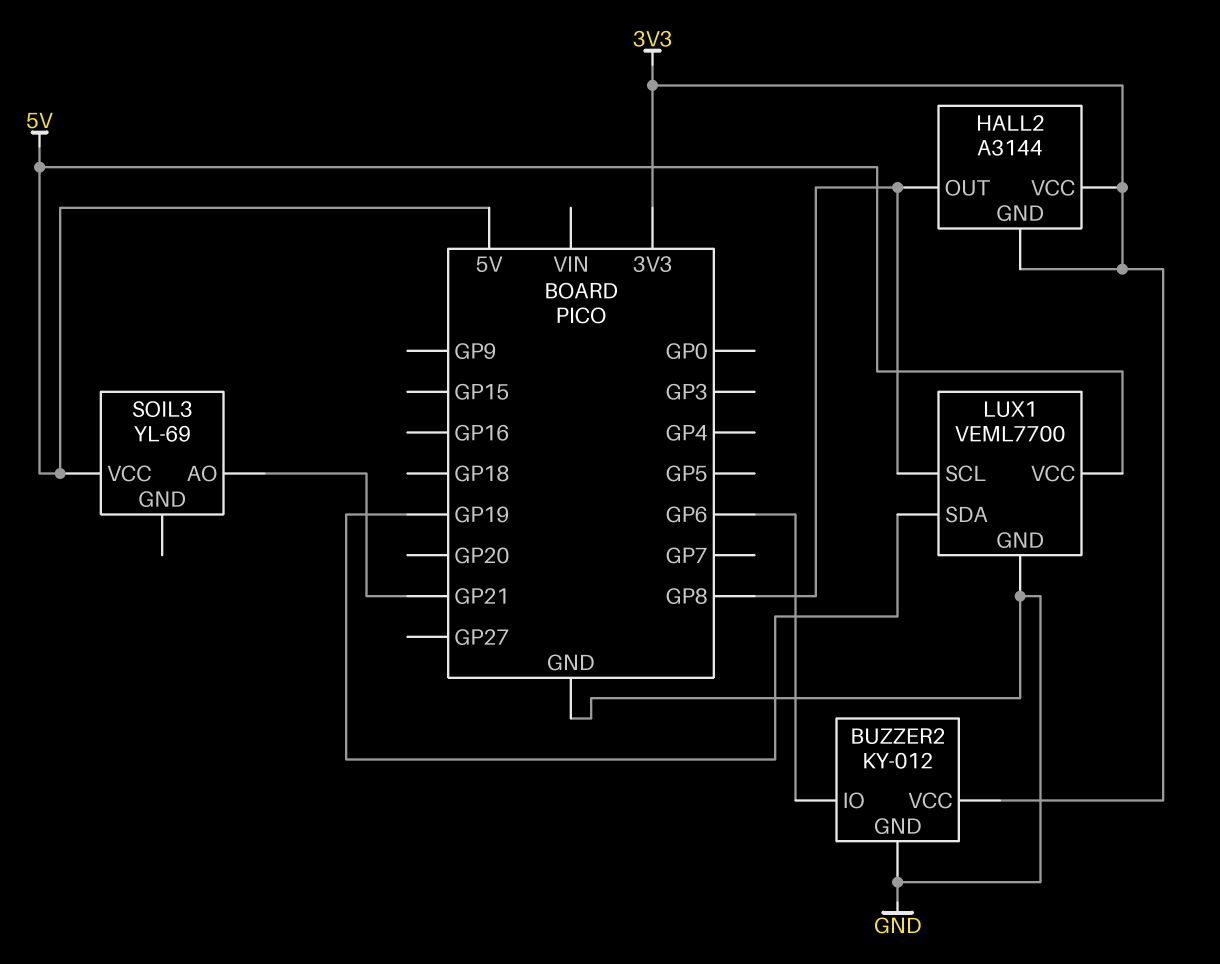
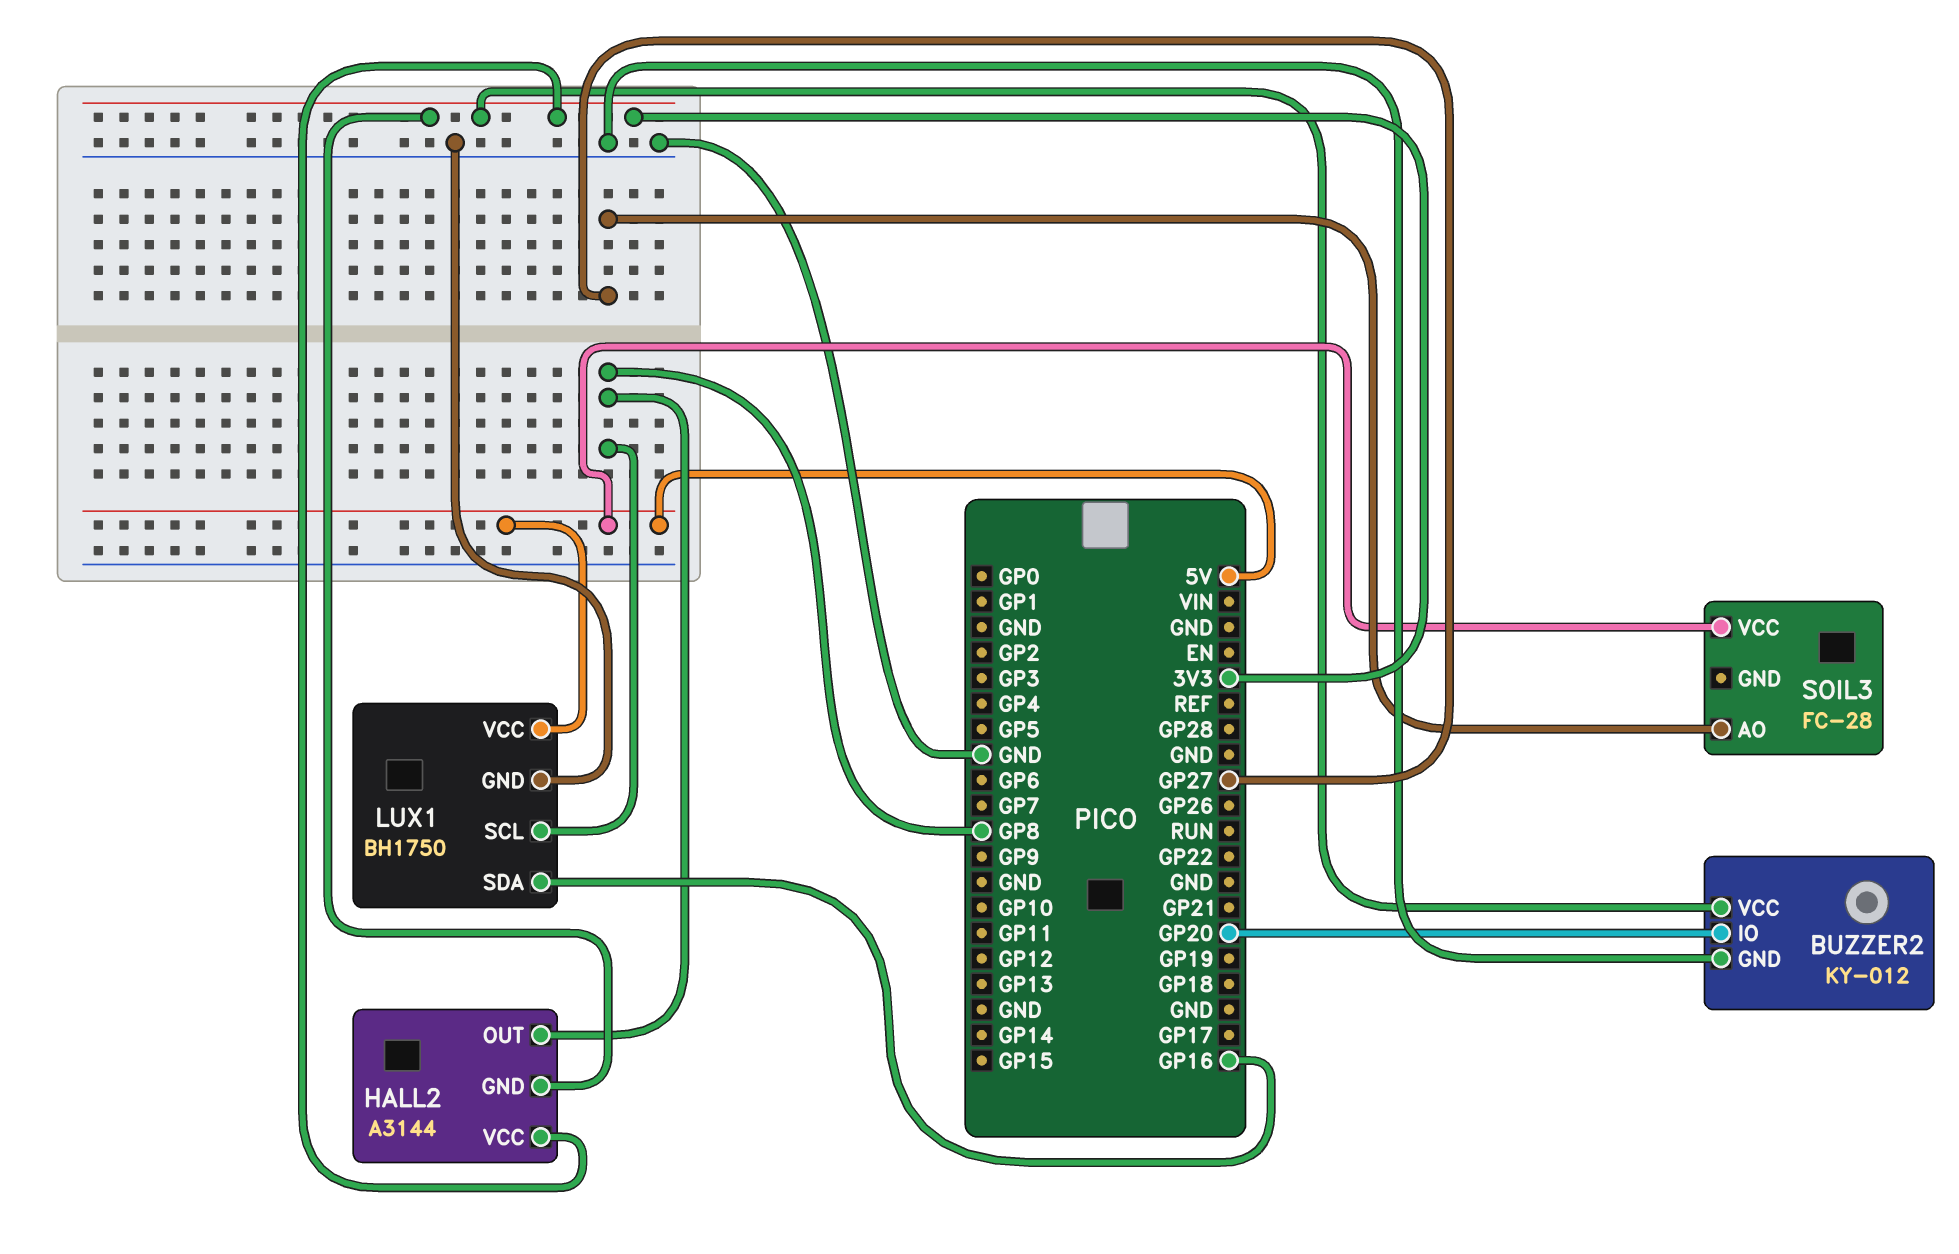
BUZZER2 pin IO: GP6 -> GP20
LUX1: VEML7700 -> BH1750
LUX1 pin SDA: GP19 -> GP16
SOIL3: YL-69 -> FC-28
SOIL3 pin AO: GP21 -> GP27

